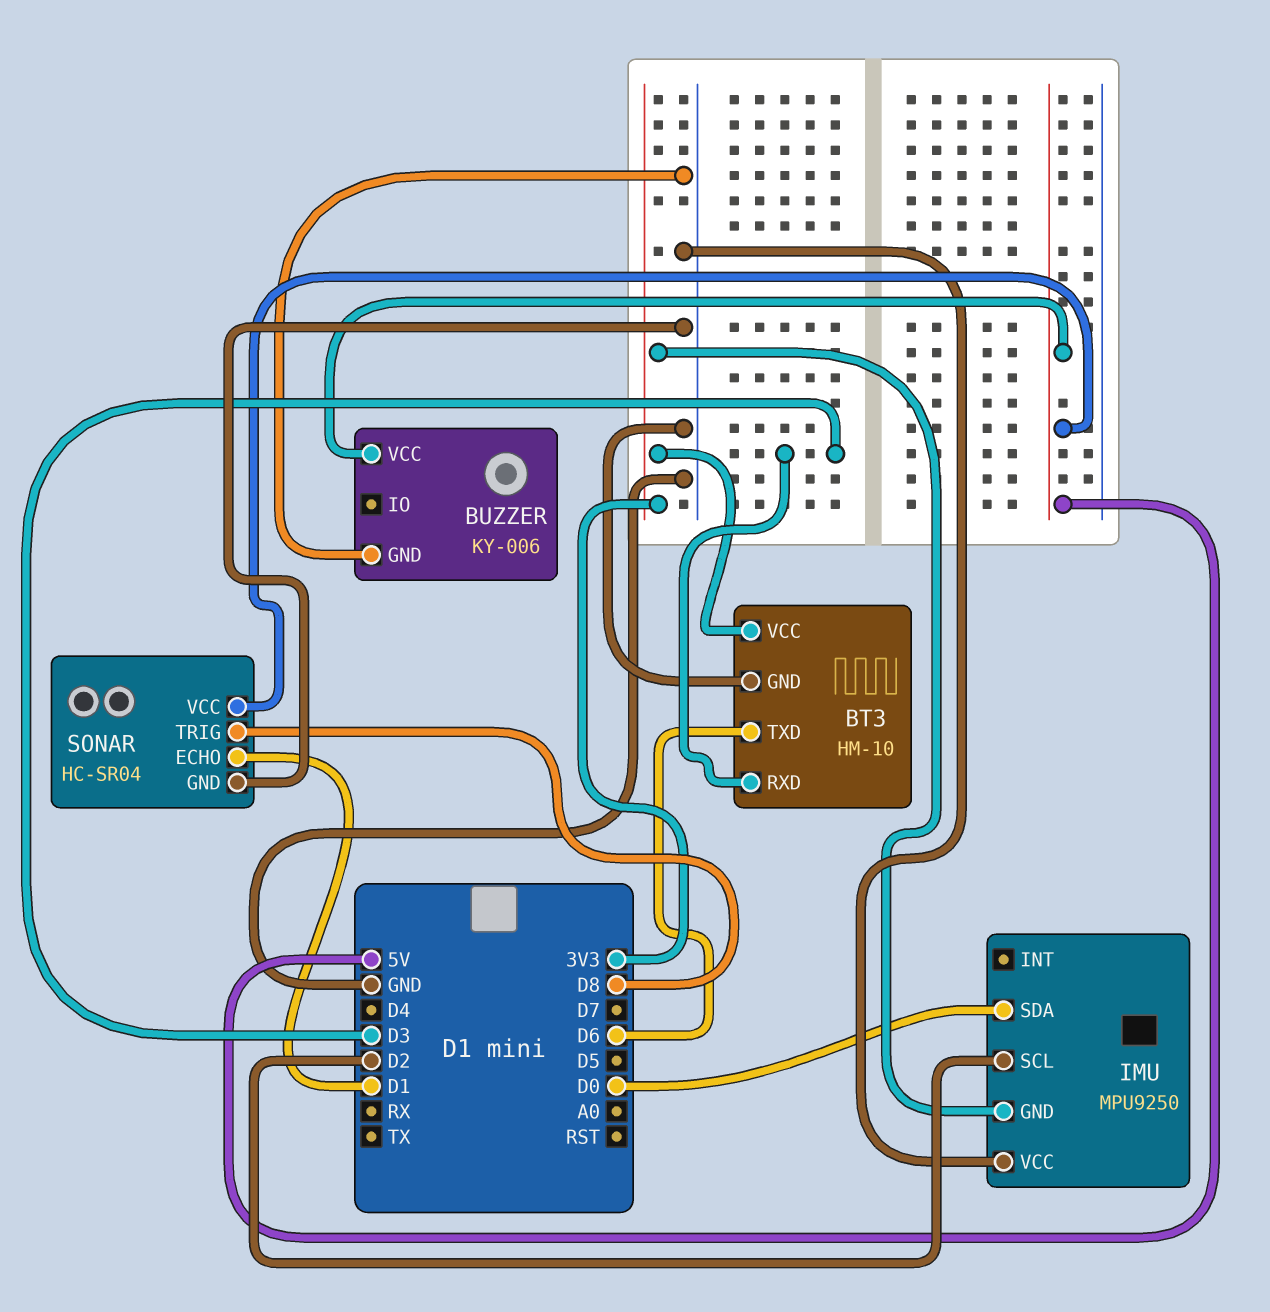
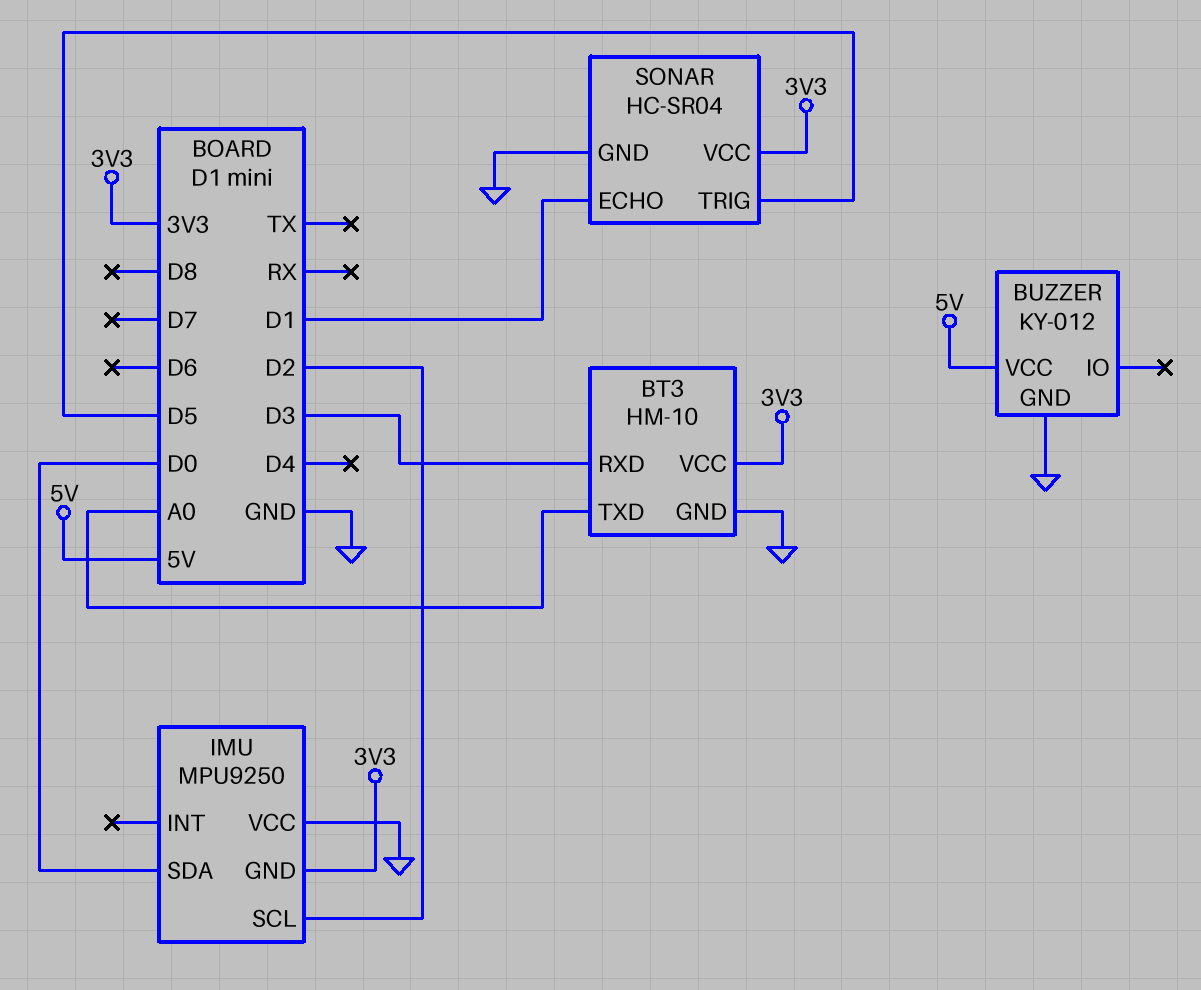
BT3 pin TXD: D6 -> A0
BUZZER: KY-006 -> KY-012
SONAR pin TRIG: D8 -> D5
SONAR pin VCC: 5V -> 3V3

